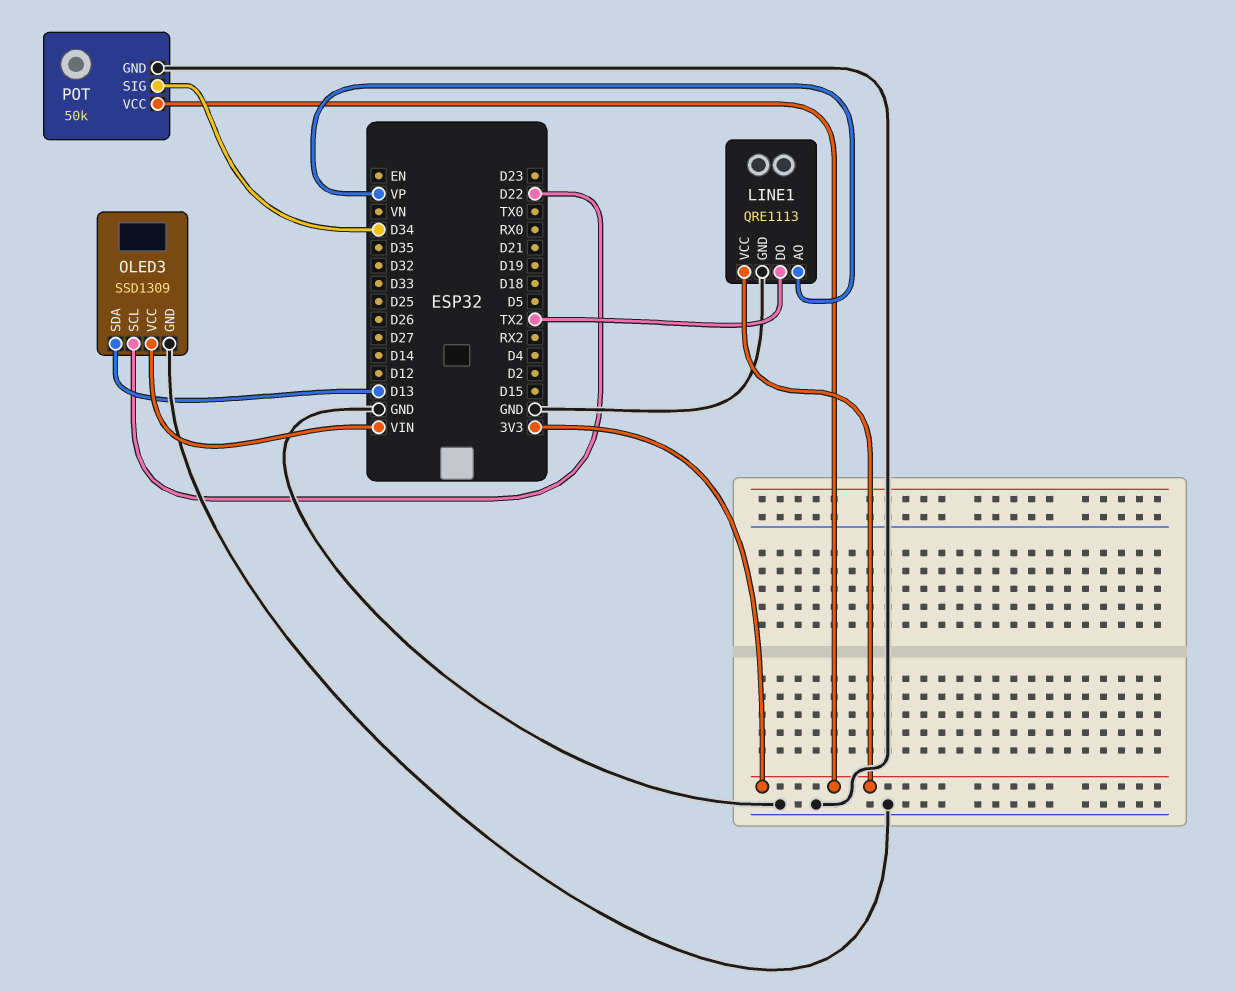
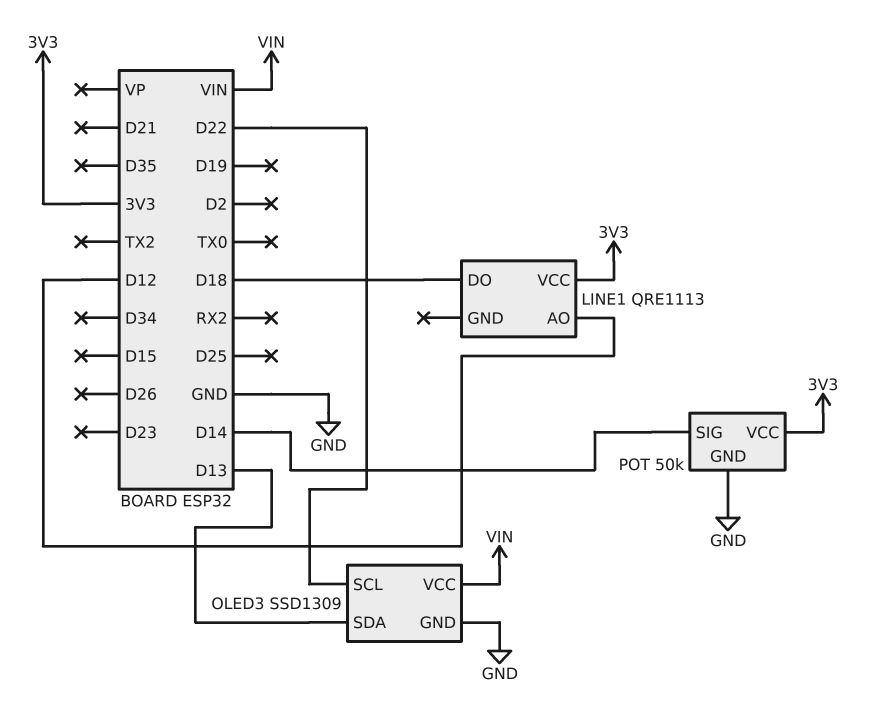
LINE1 pin AO: VP -> D12
LINE1 pin DO: TX2 -> D18
LINE1 pin GND: GND -> none
POT pin SIG: D34 -> D14

